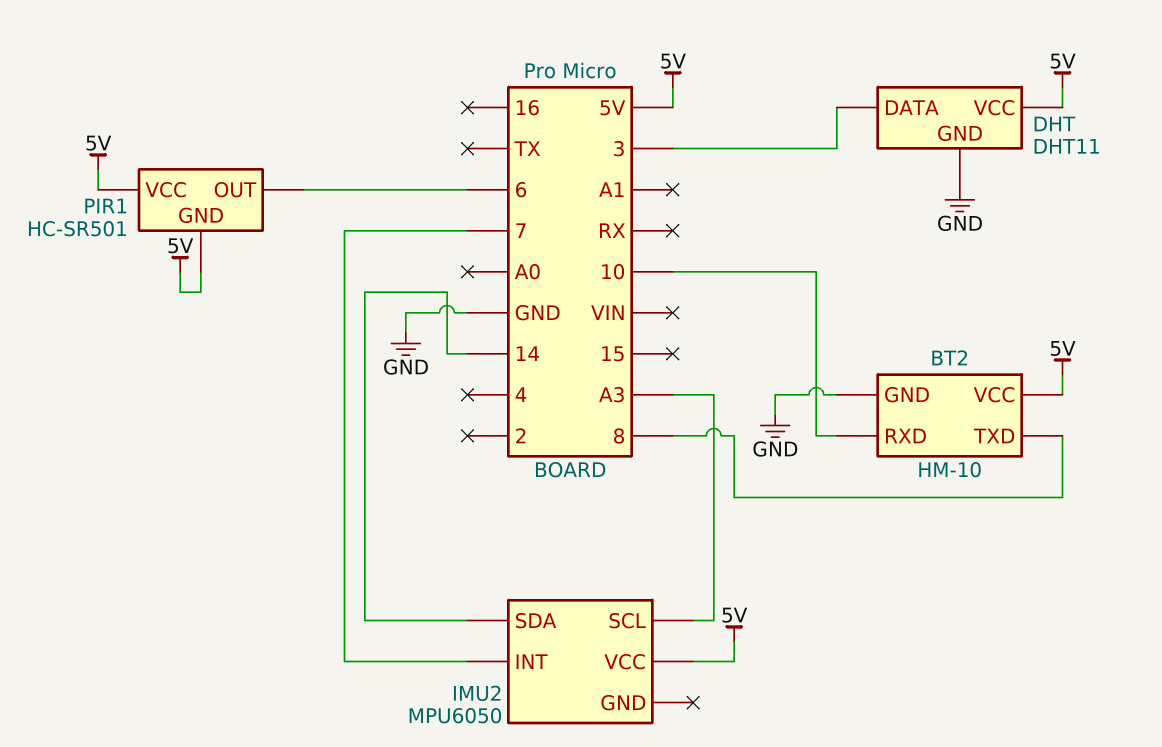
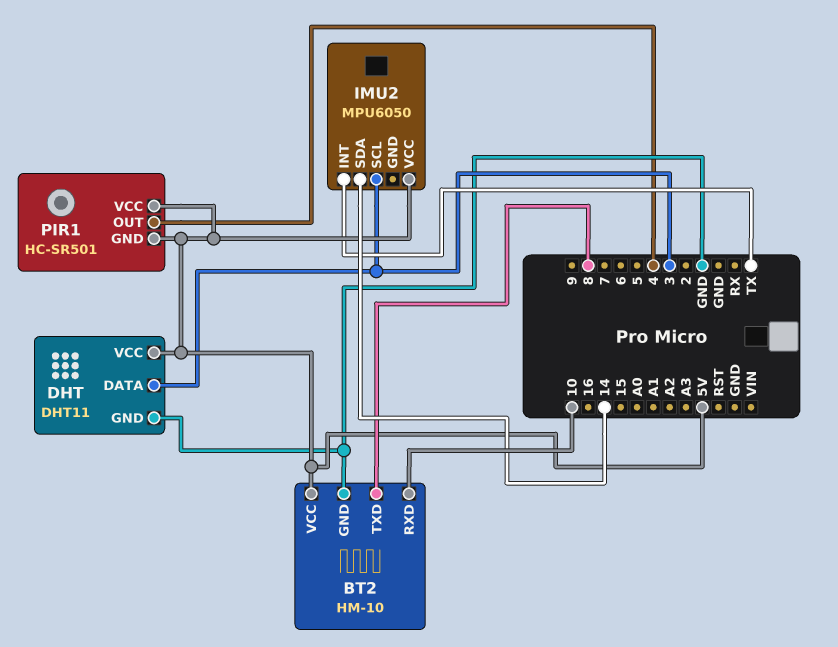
IMU2 pin INT: 7 -> TX
IMU2 pin SCL: A3 -> 3
PIR1 pin OUT: 6 -> 4

